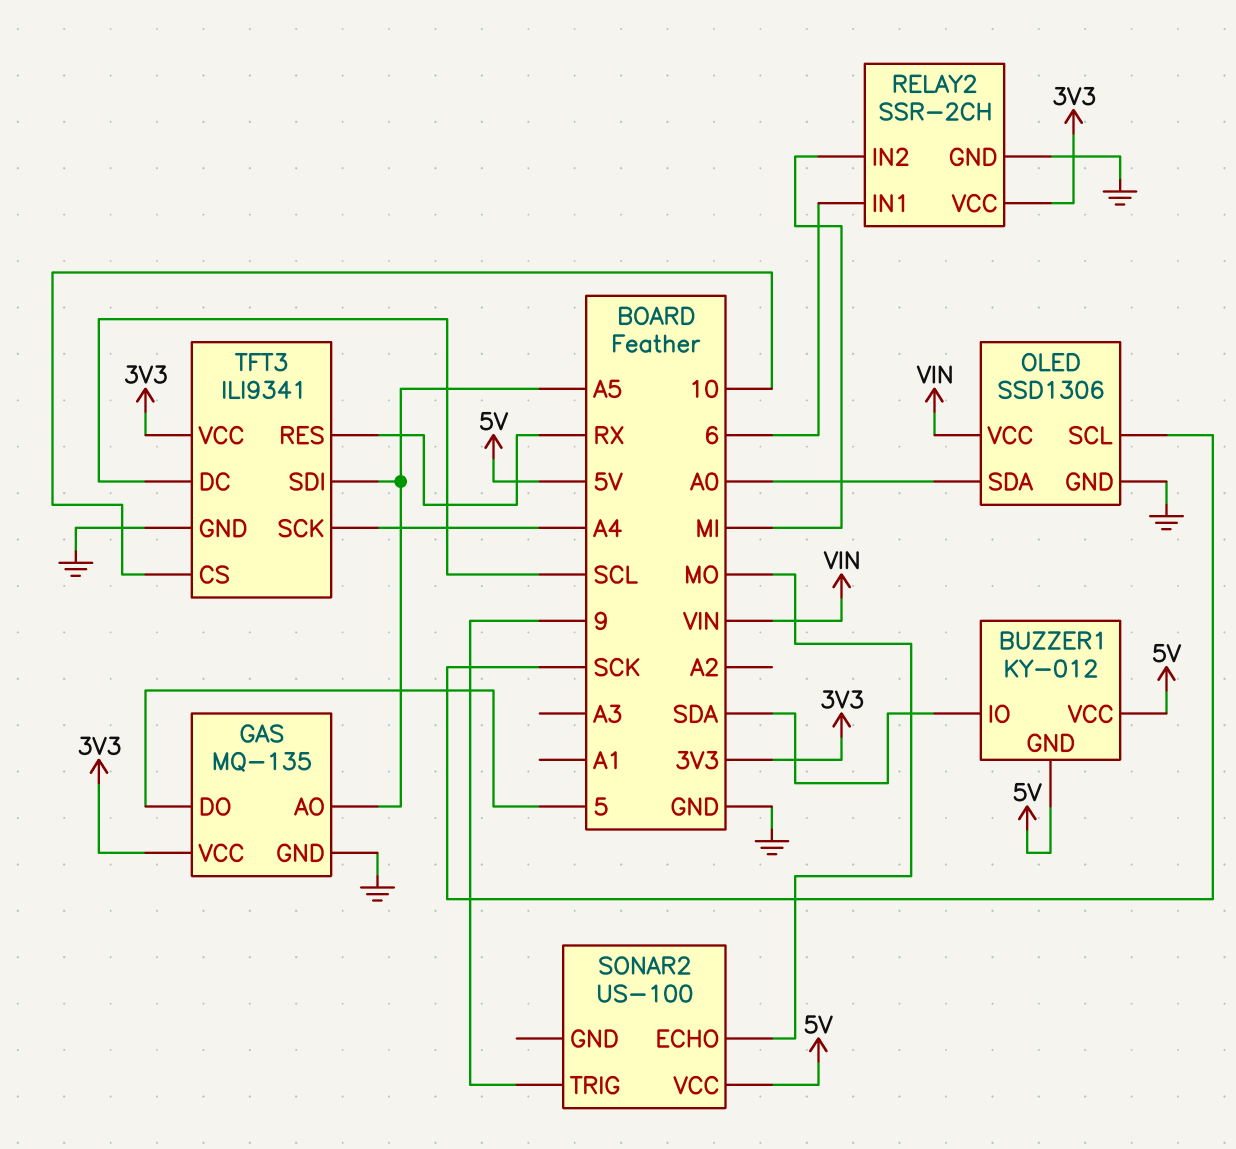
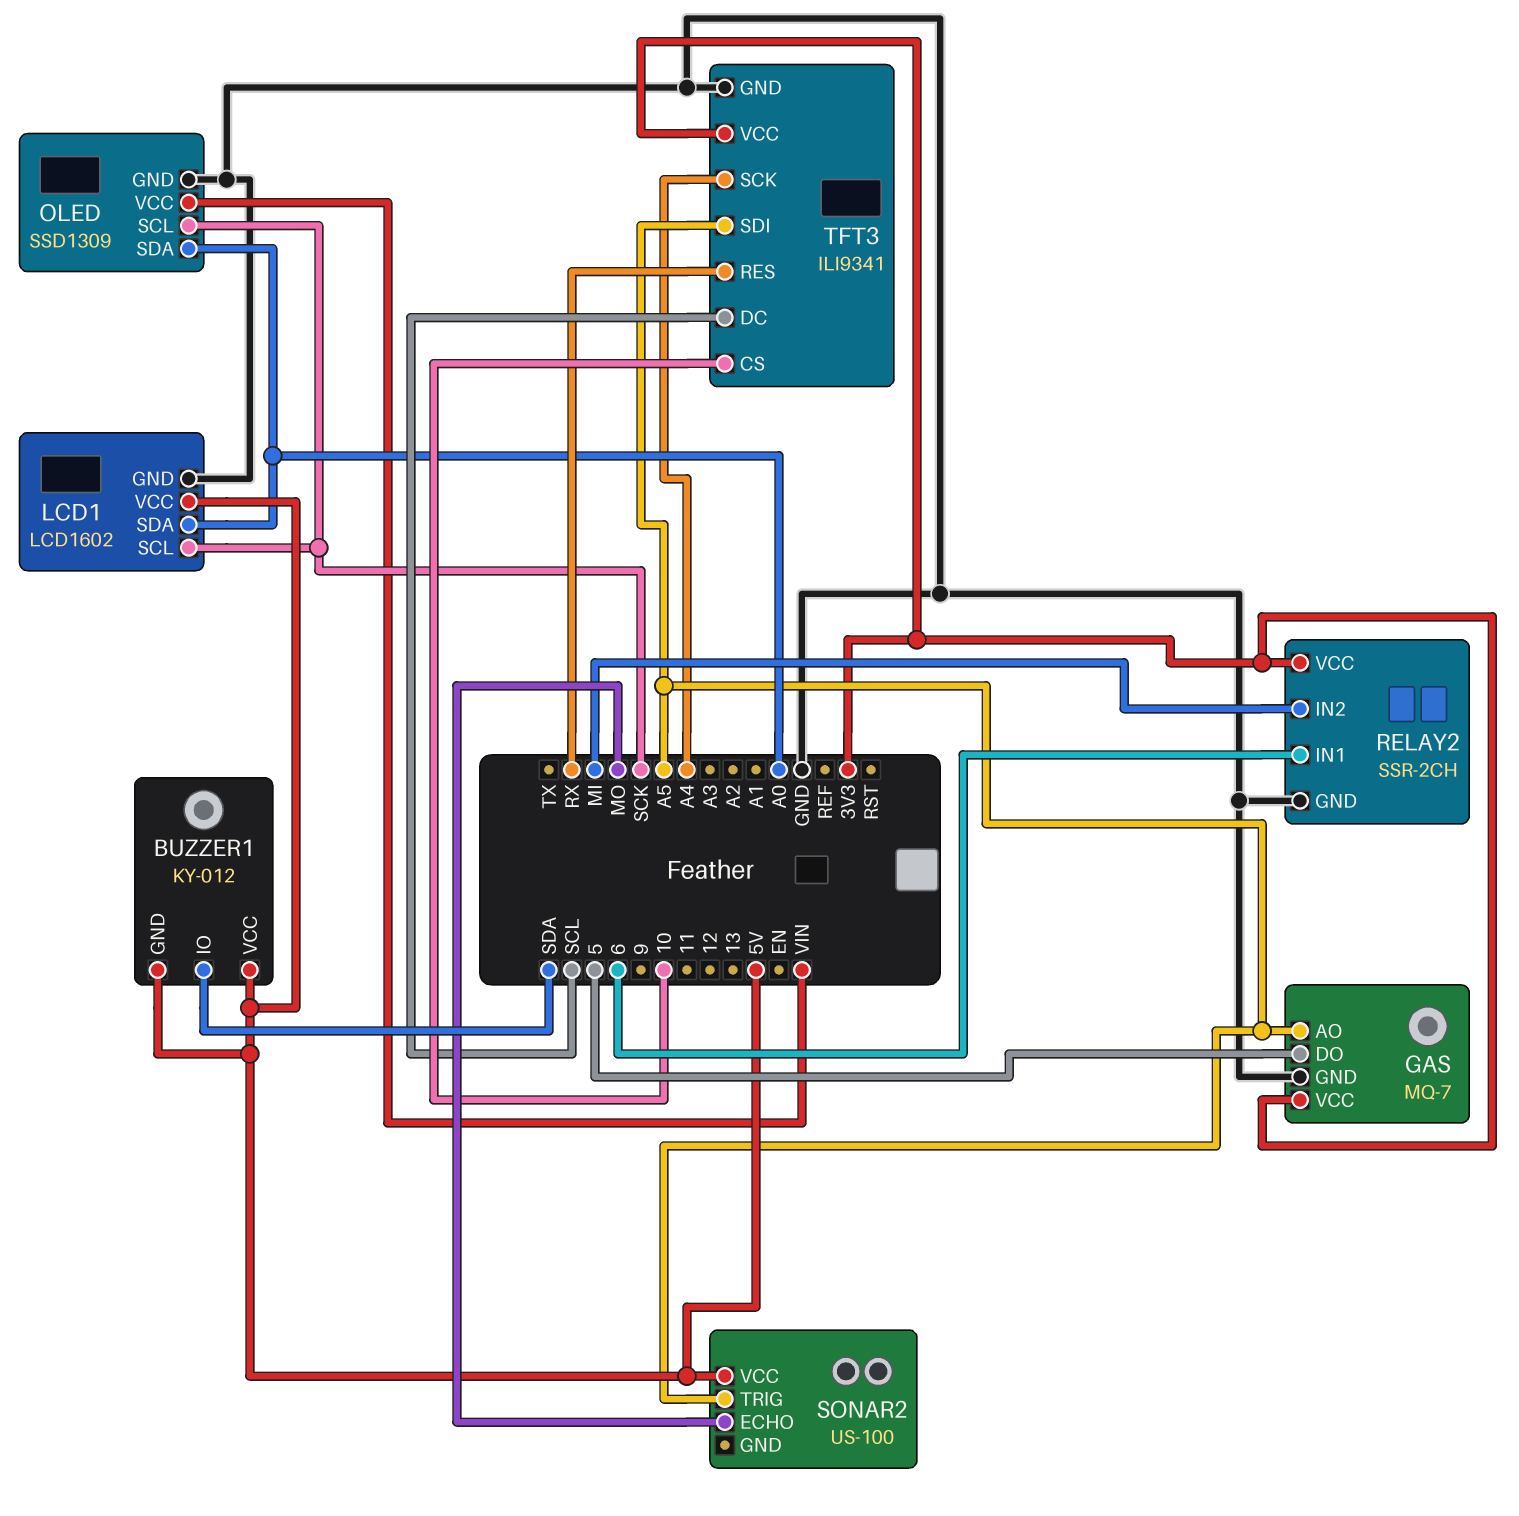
GAS: MQ-135 -> MQ-7
LCD1: none -> LCD1602
LCD1 pin GND: none -> GND
LCD1 pin SCL: none -> SCK
LCD1 pin SDA: none -> A0
LCD1 pin VCC: none -> 5V
OLED: SSD1306 -> SSD1309
SONAR2 pin TRIG: 9 -> A5

